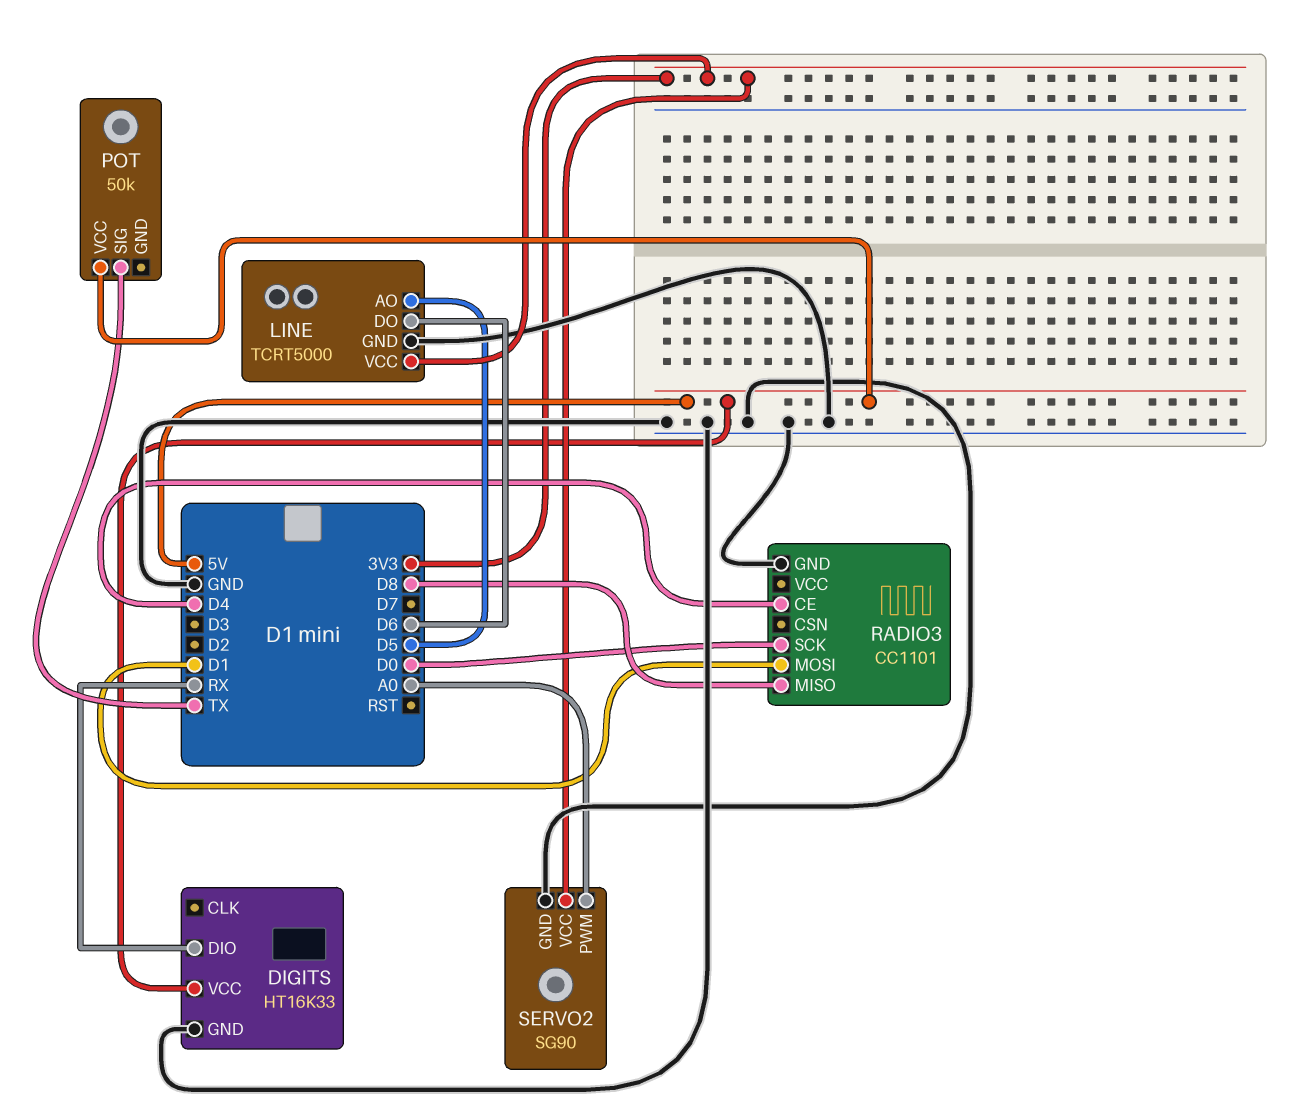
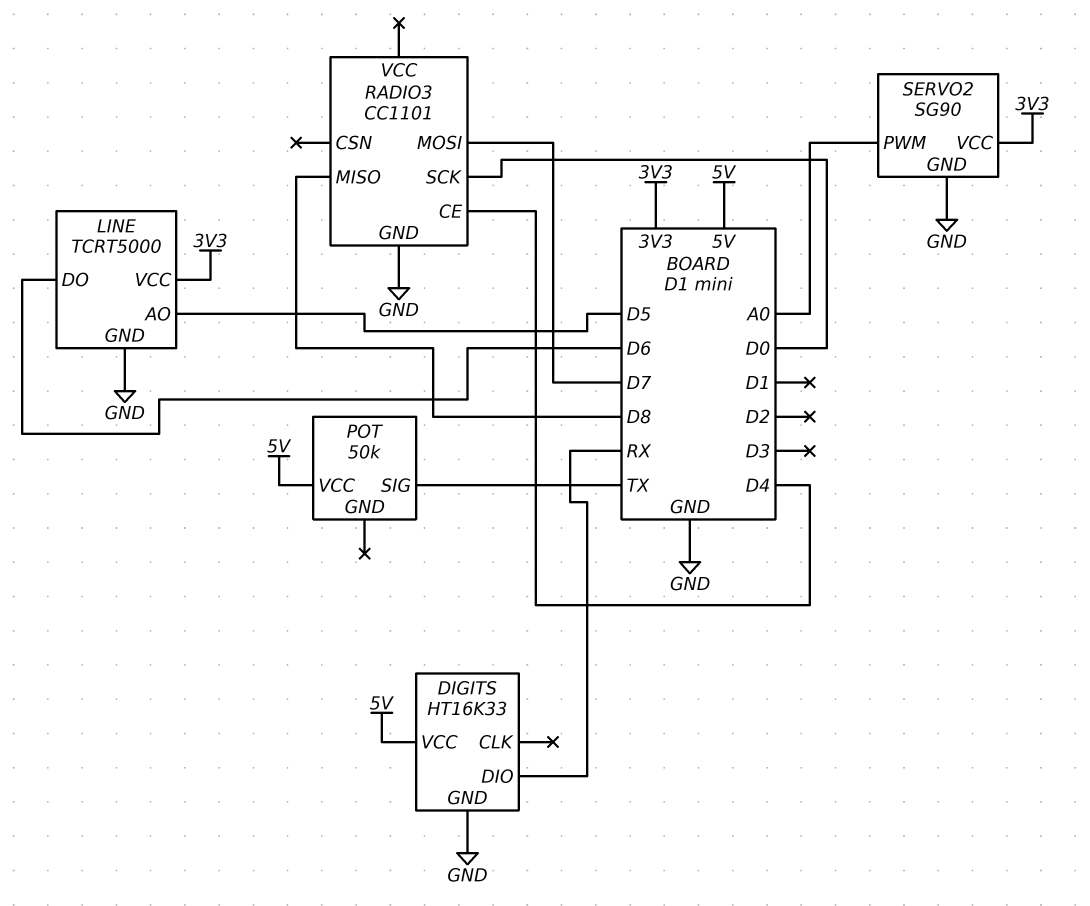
RADIO3 pin MOSI: D1 -> D7

